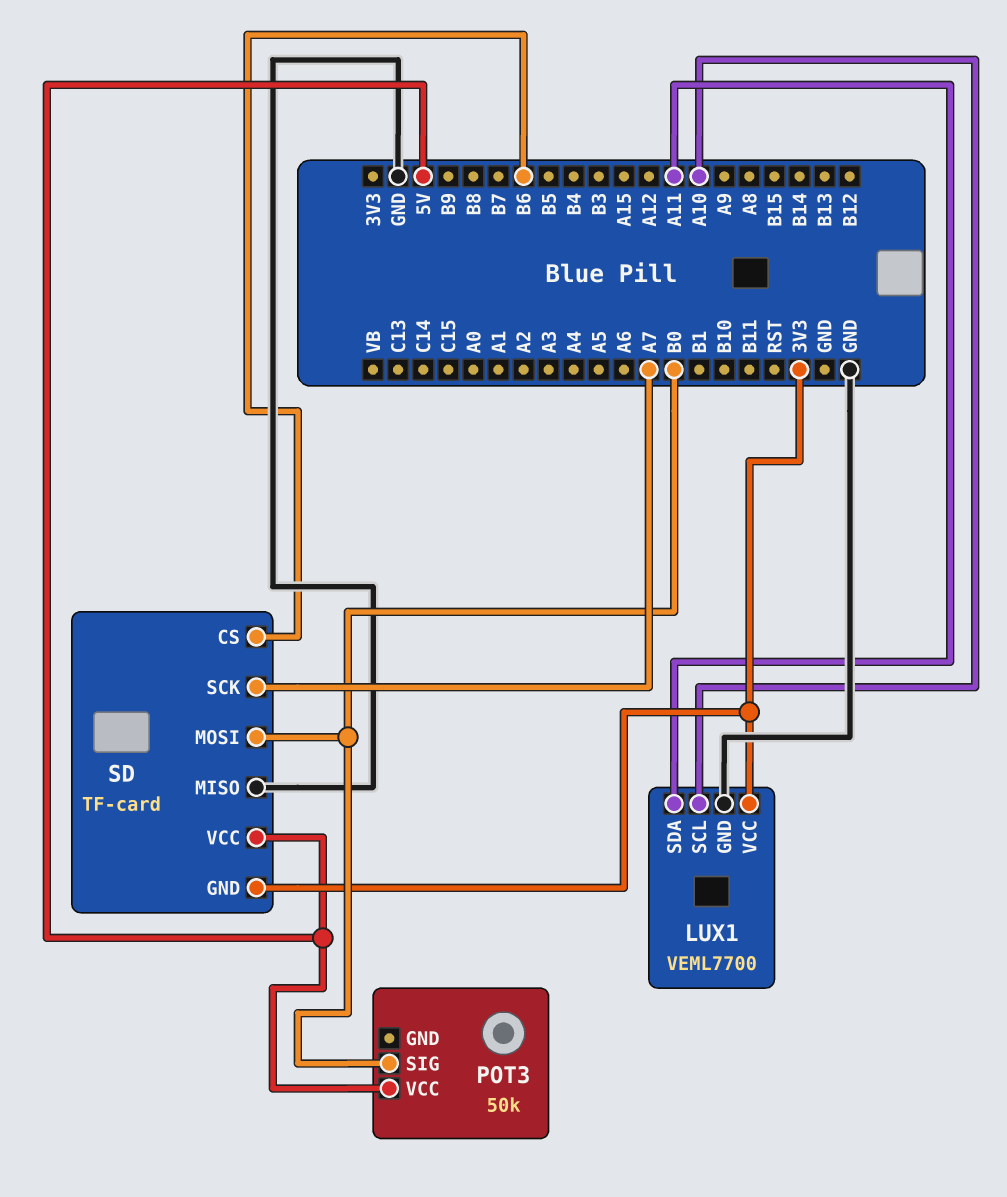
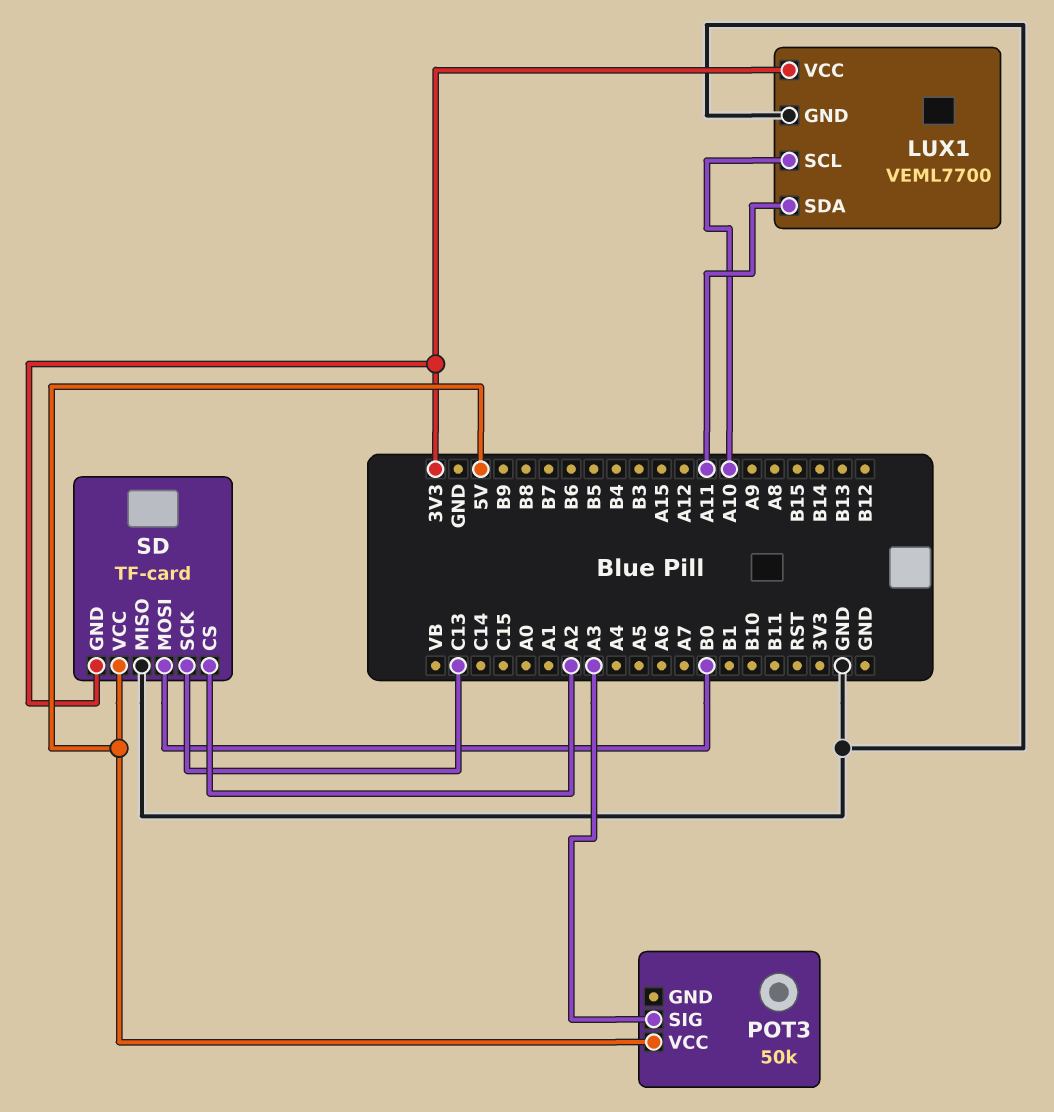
POT3 pin SIG: B0 -> A3
SD pin CS: B6 -> A2
SD pin SCK: A7 -> C13

